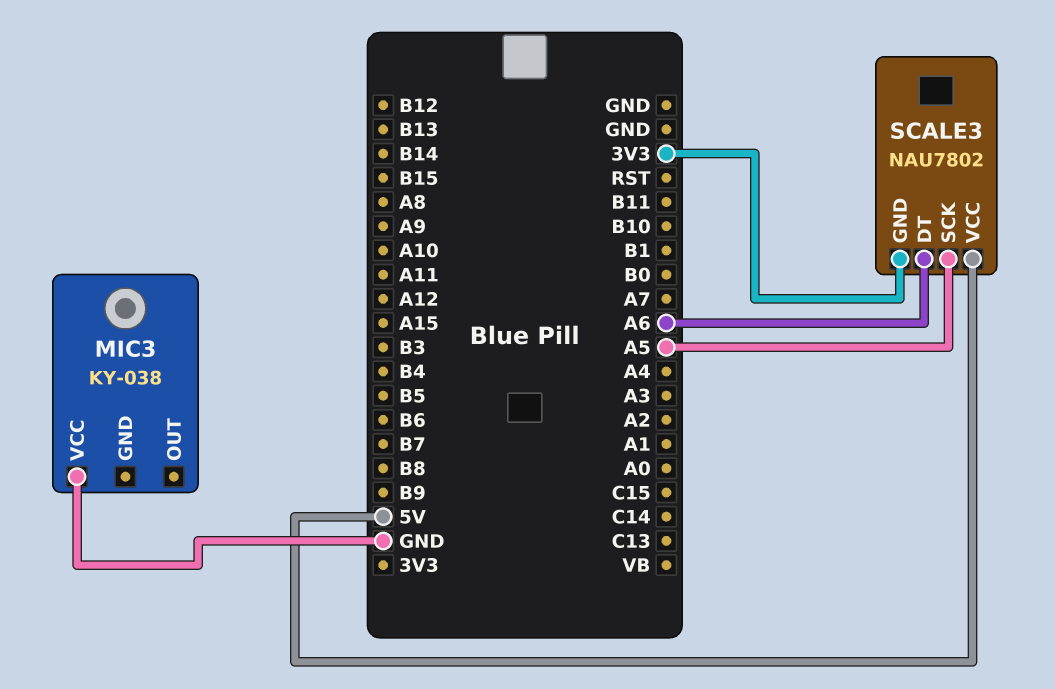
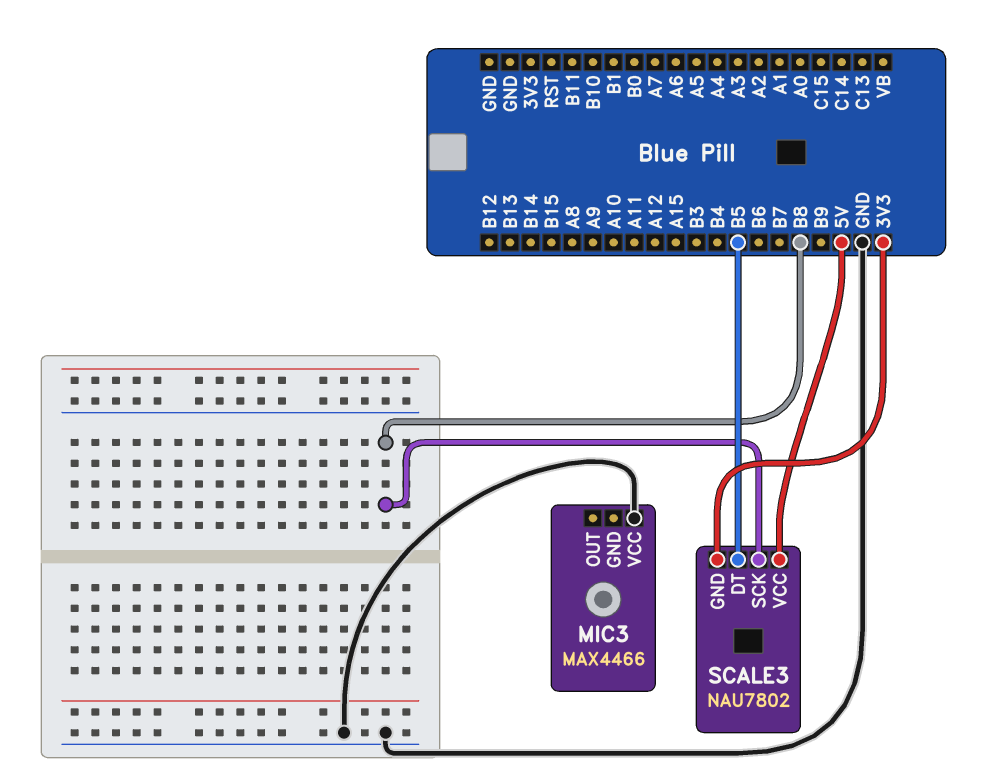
MIC3: KY-038 -> MAX4466
SCALE3 pin DT: A6 -> B5
SCALE3 pin SCK: A5 -> B8

